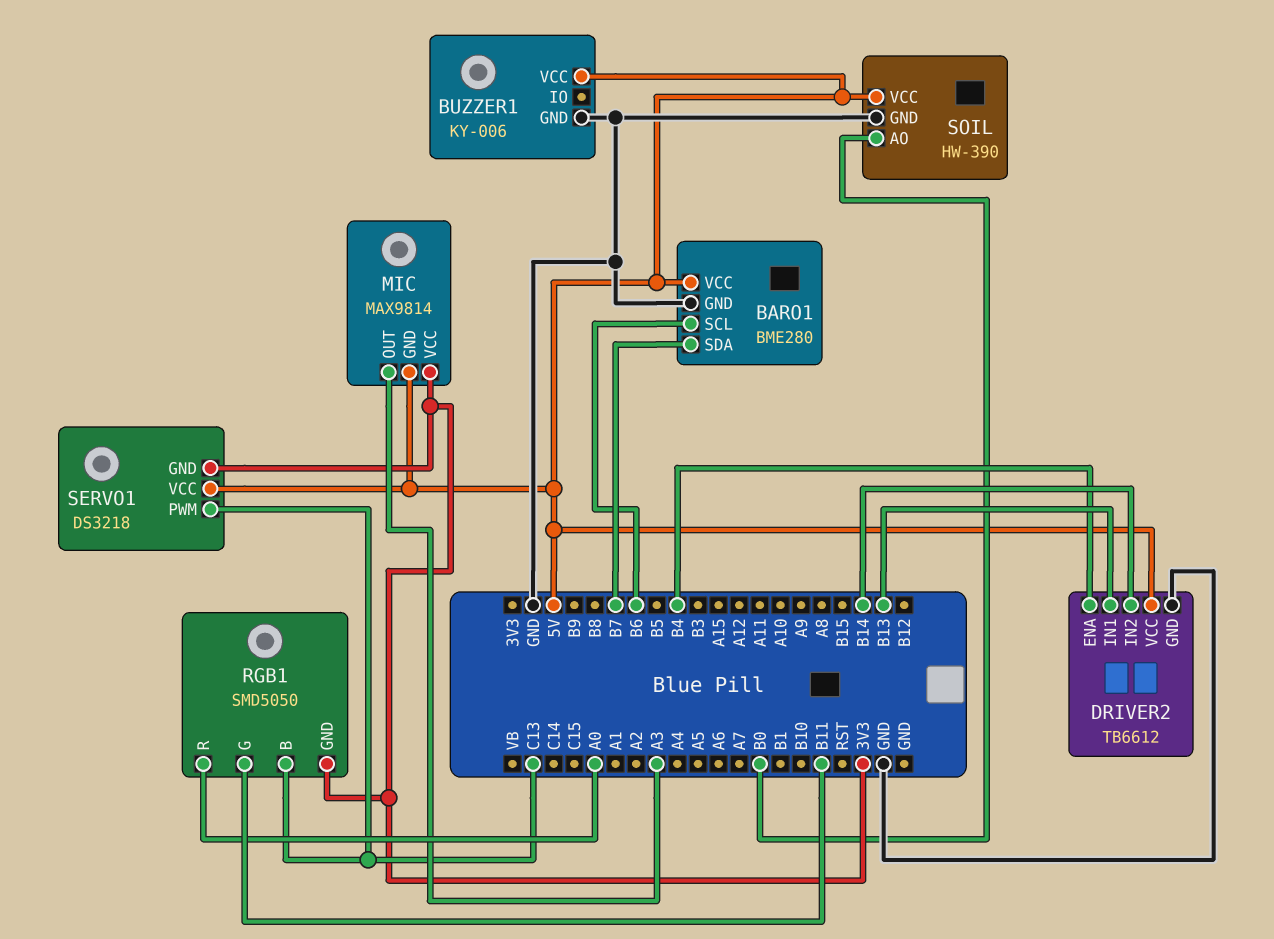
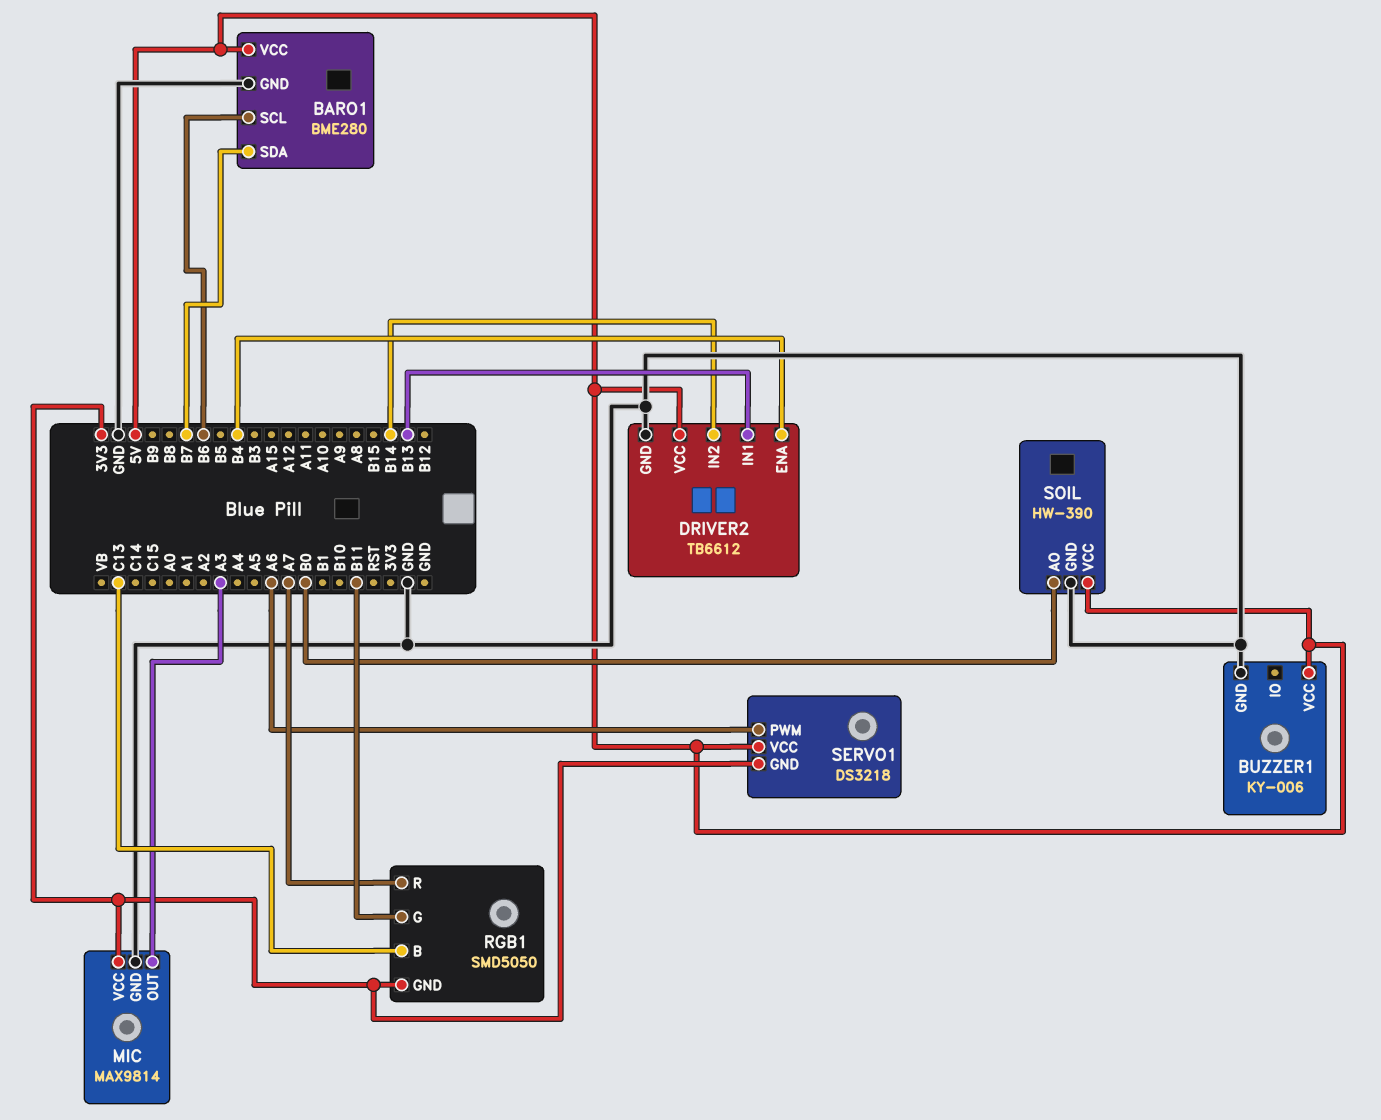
MIC pin GND: 5V -> GND
RGB1 pin R: A0 -> A7
SERVO1 pin PWM: C13 -> A6

